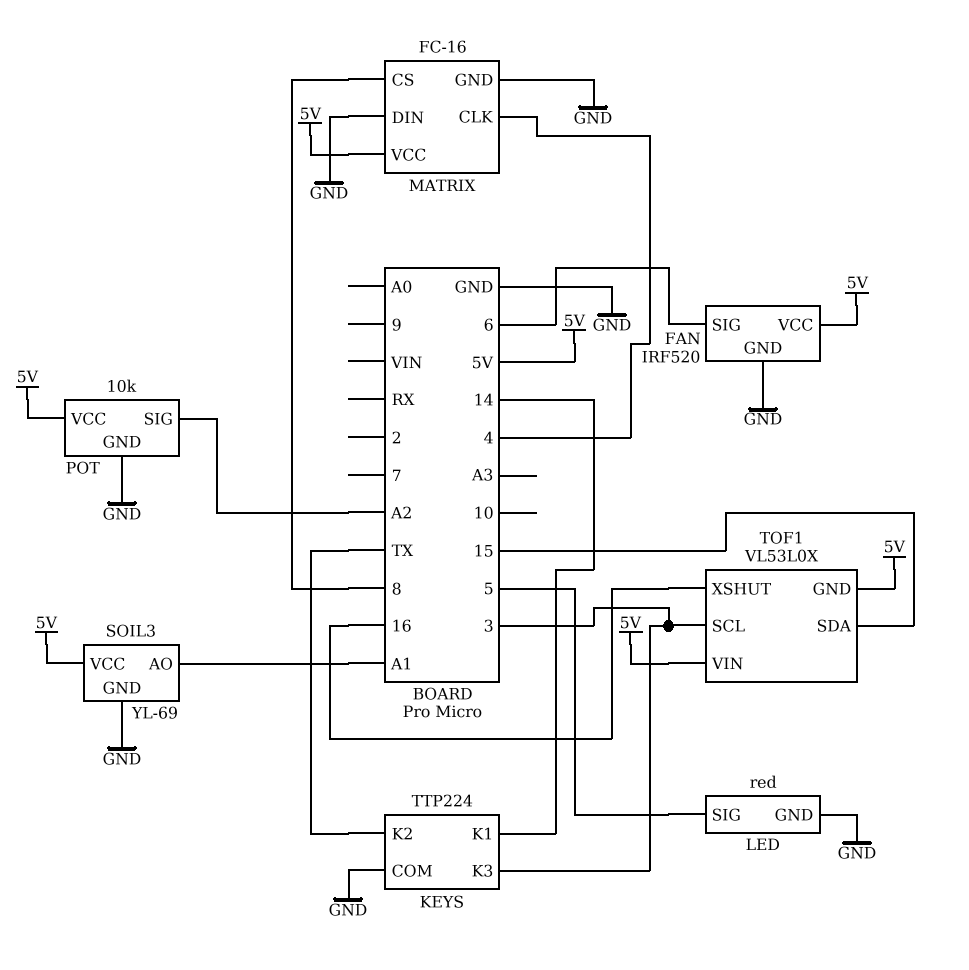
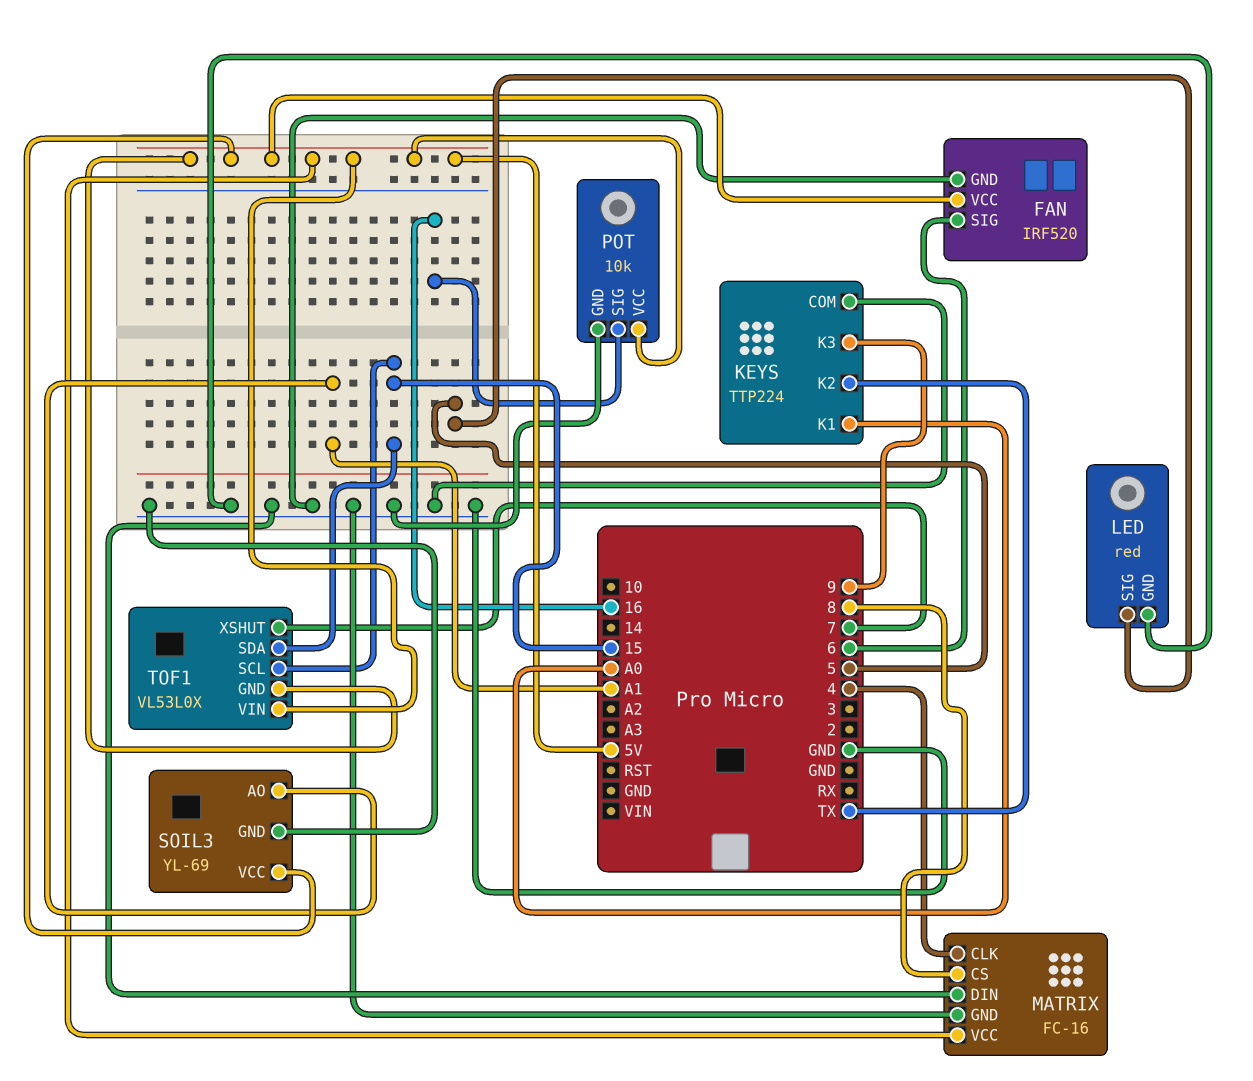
KEYS pin K1: 14 -> A0
KEYS pin K3: 3 -> 9
POT pin SIG: A2 -> 16
TOF1 pin SCL: 3 -> 15
TOF1 pin XSHUT: 16 -> 7

